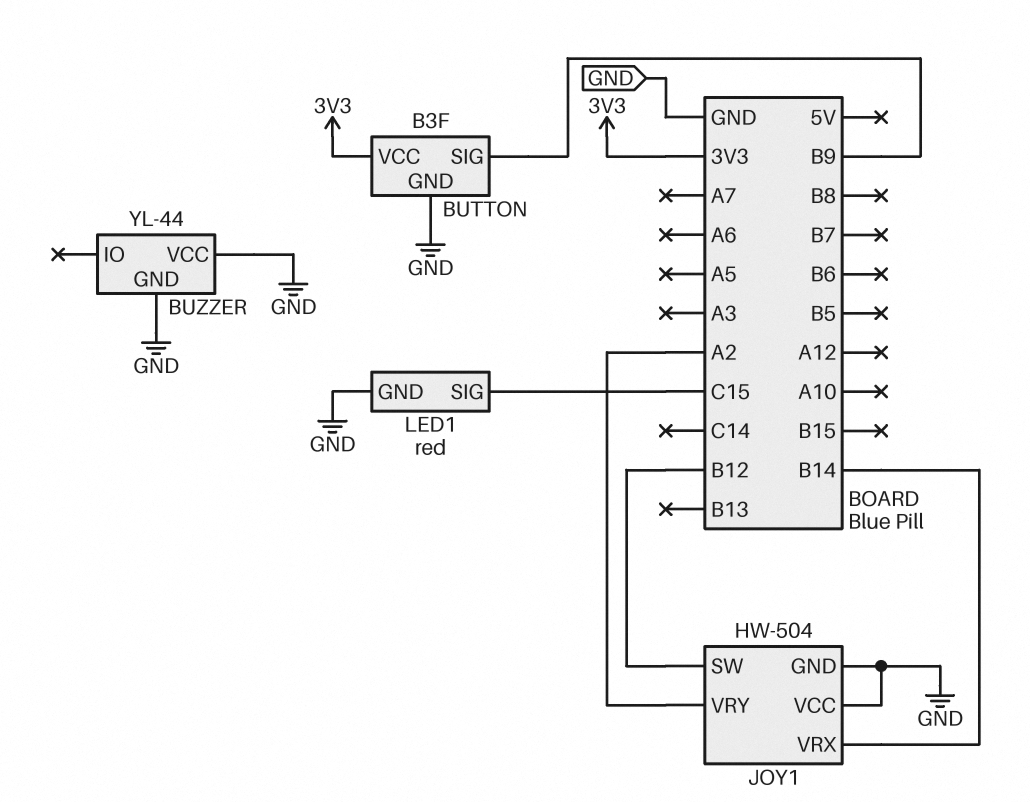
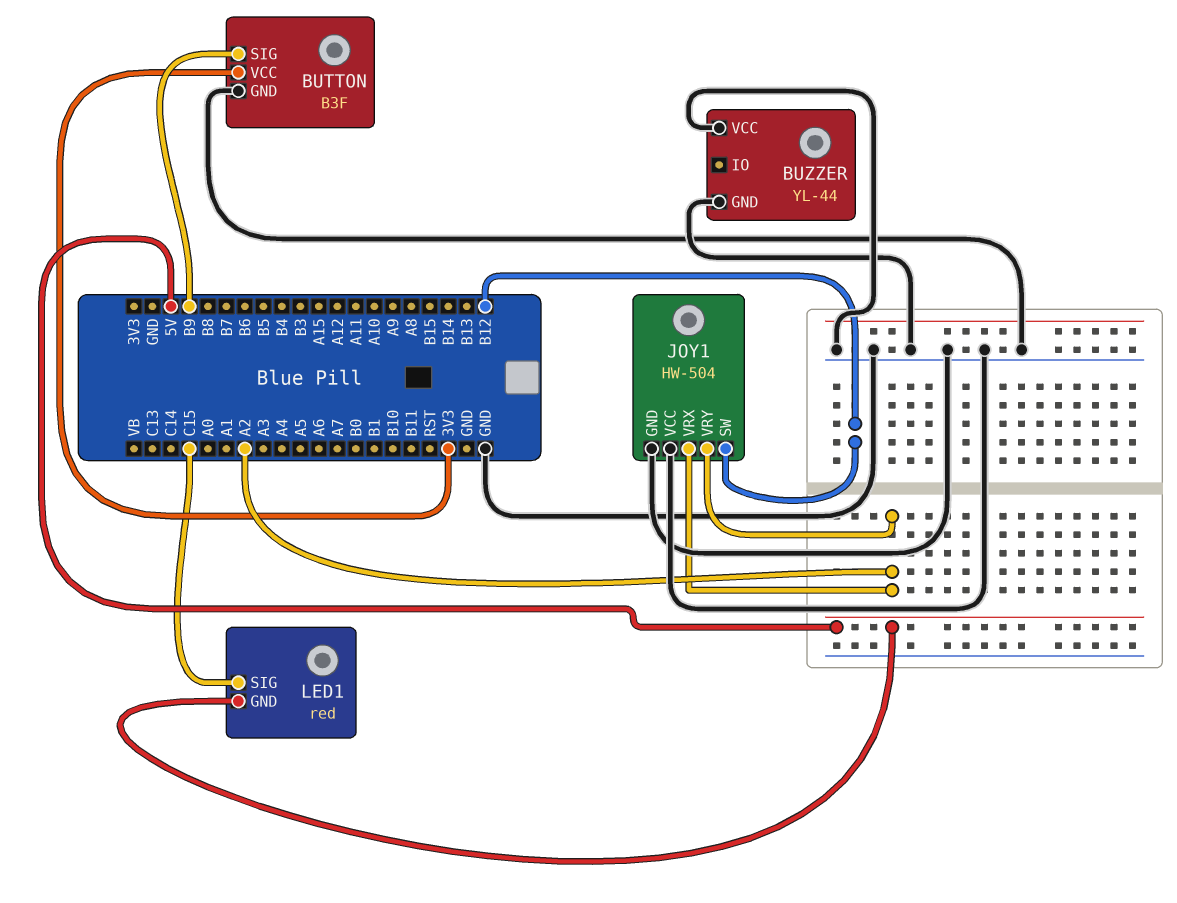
JOY1 pin VRX: B14 -> A2
LED1 pin GND: GND -> 5V

